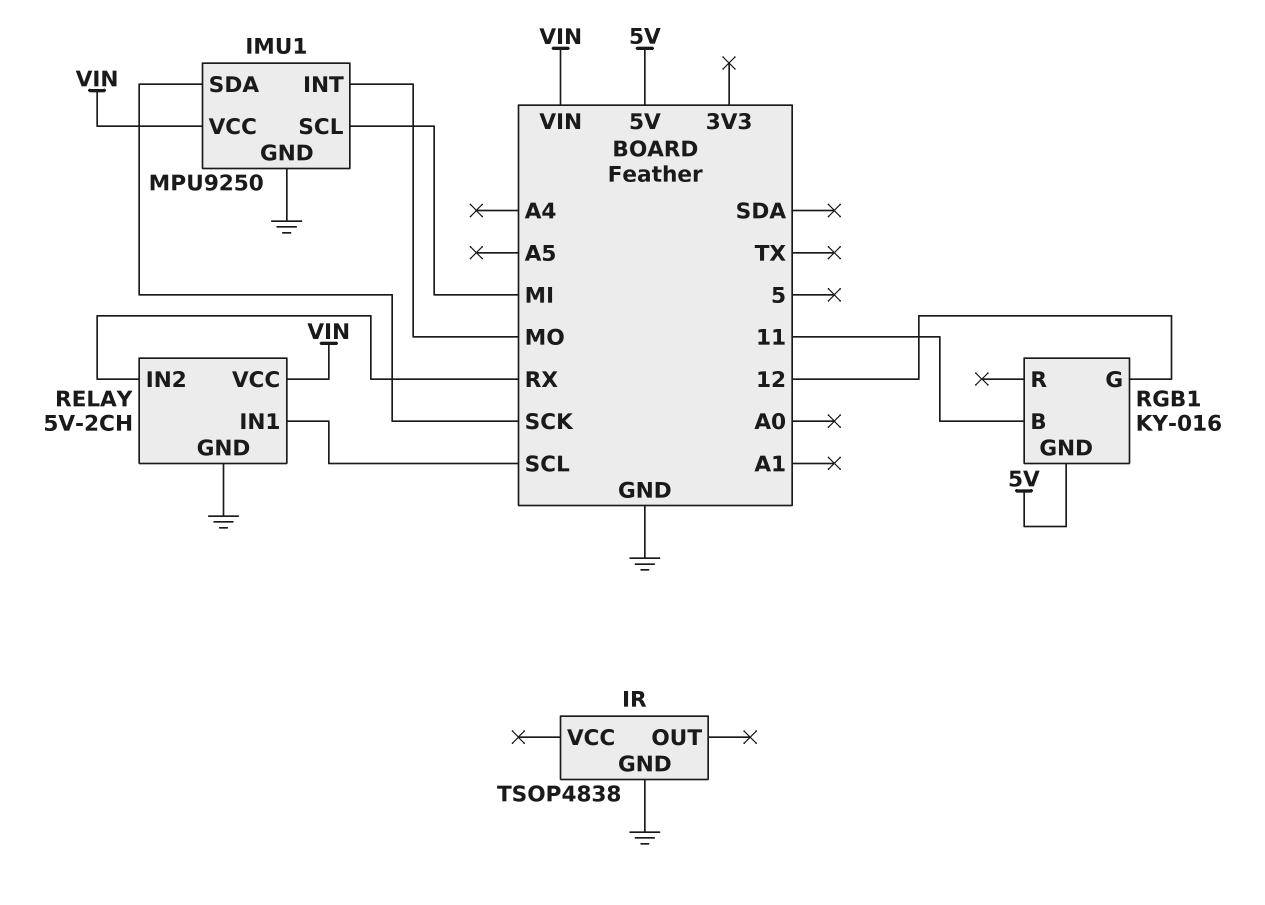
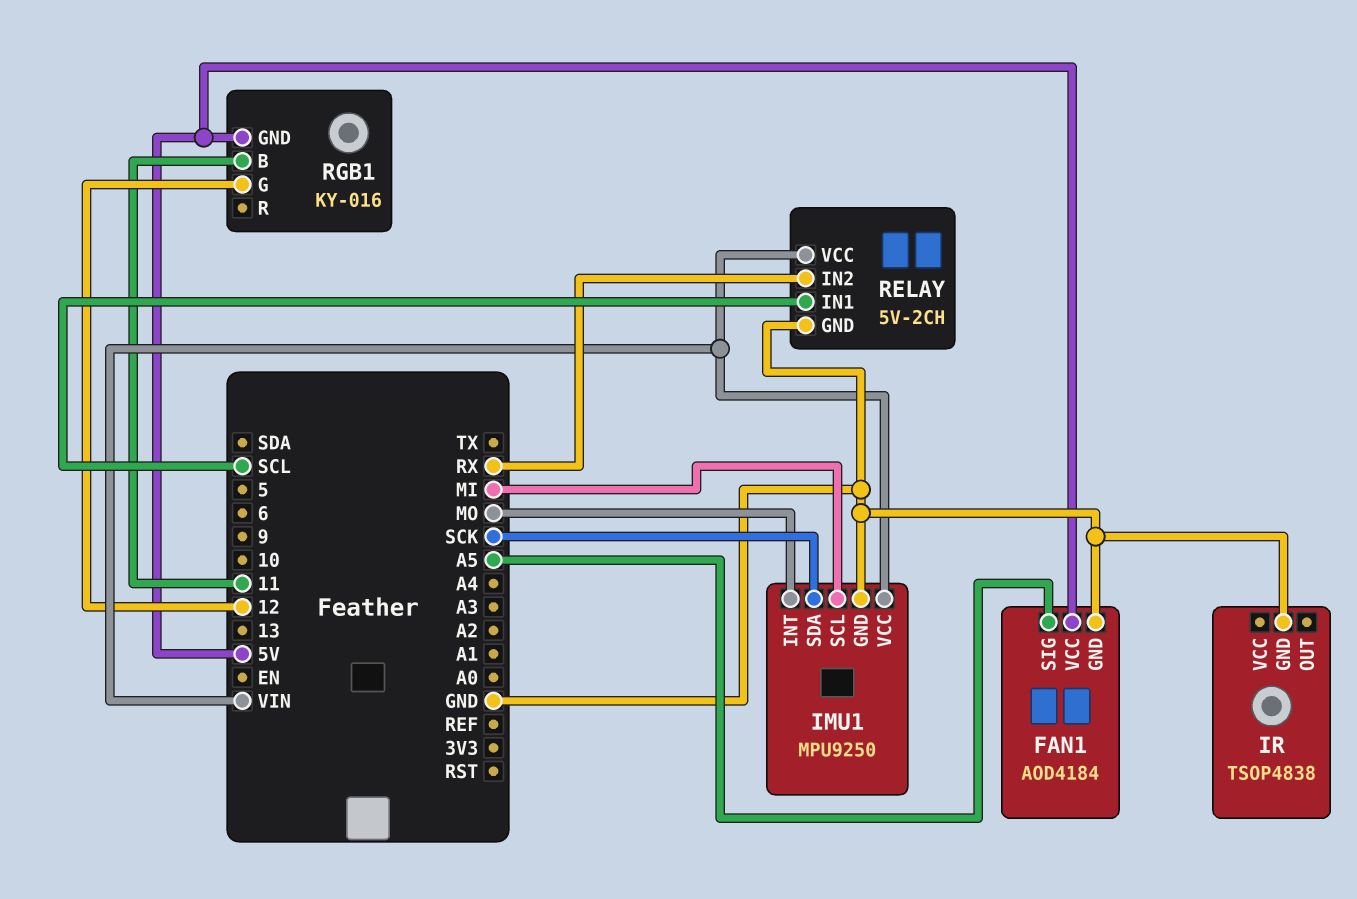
FAN1: none -> AOD4184
FAN1 pin GND: none -> GND
FAN1 pin SIG: none -> A5
FAN1 pin VCC: none -> 5V

